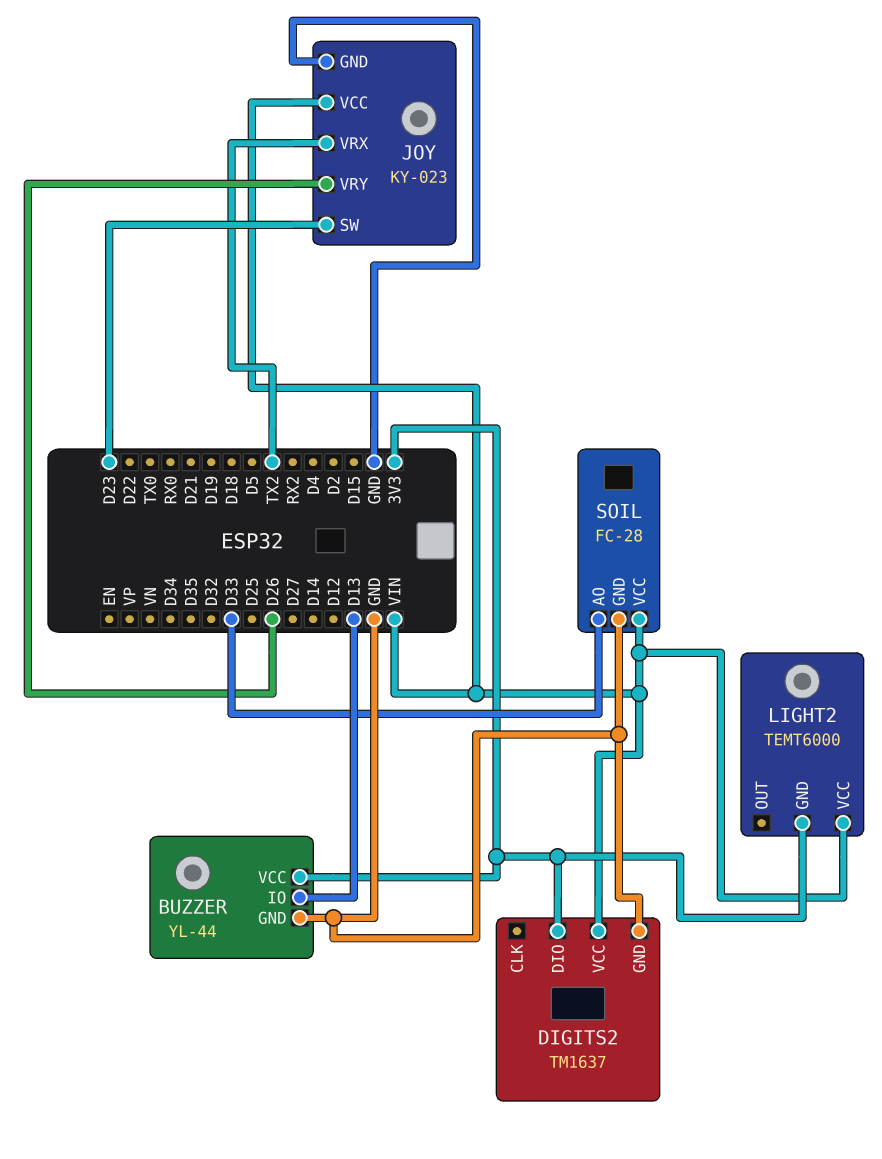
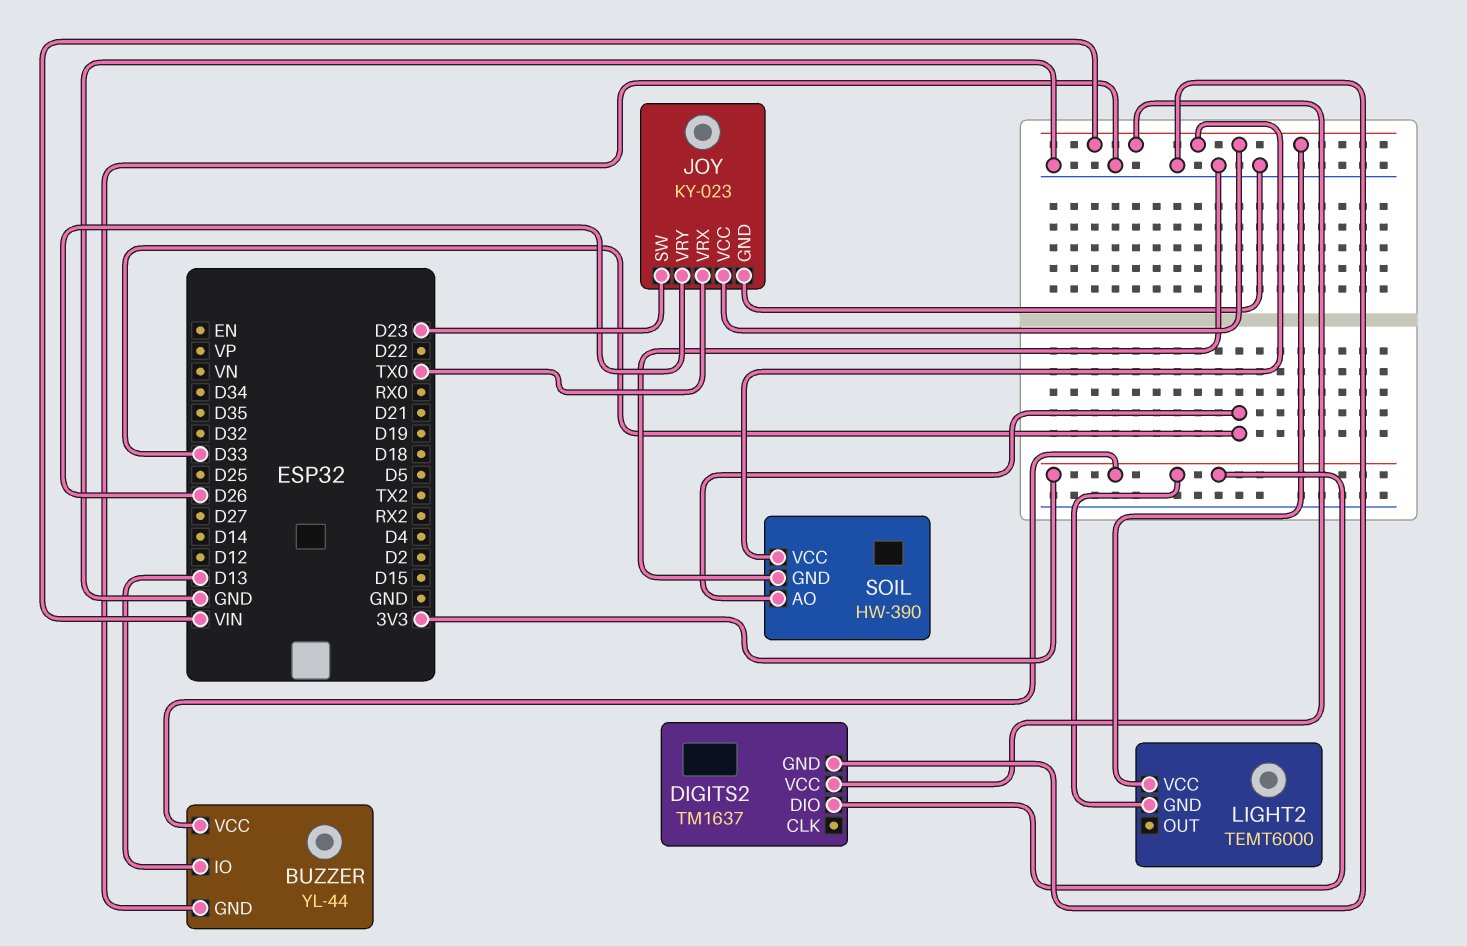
JOY pin VRX: TX2 -> TX0
SOIL: FC-28 -> HW-390

